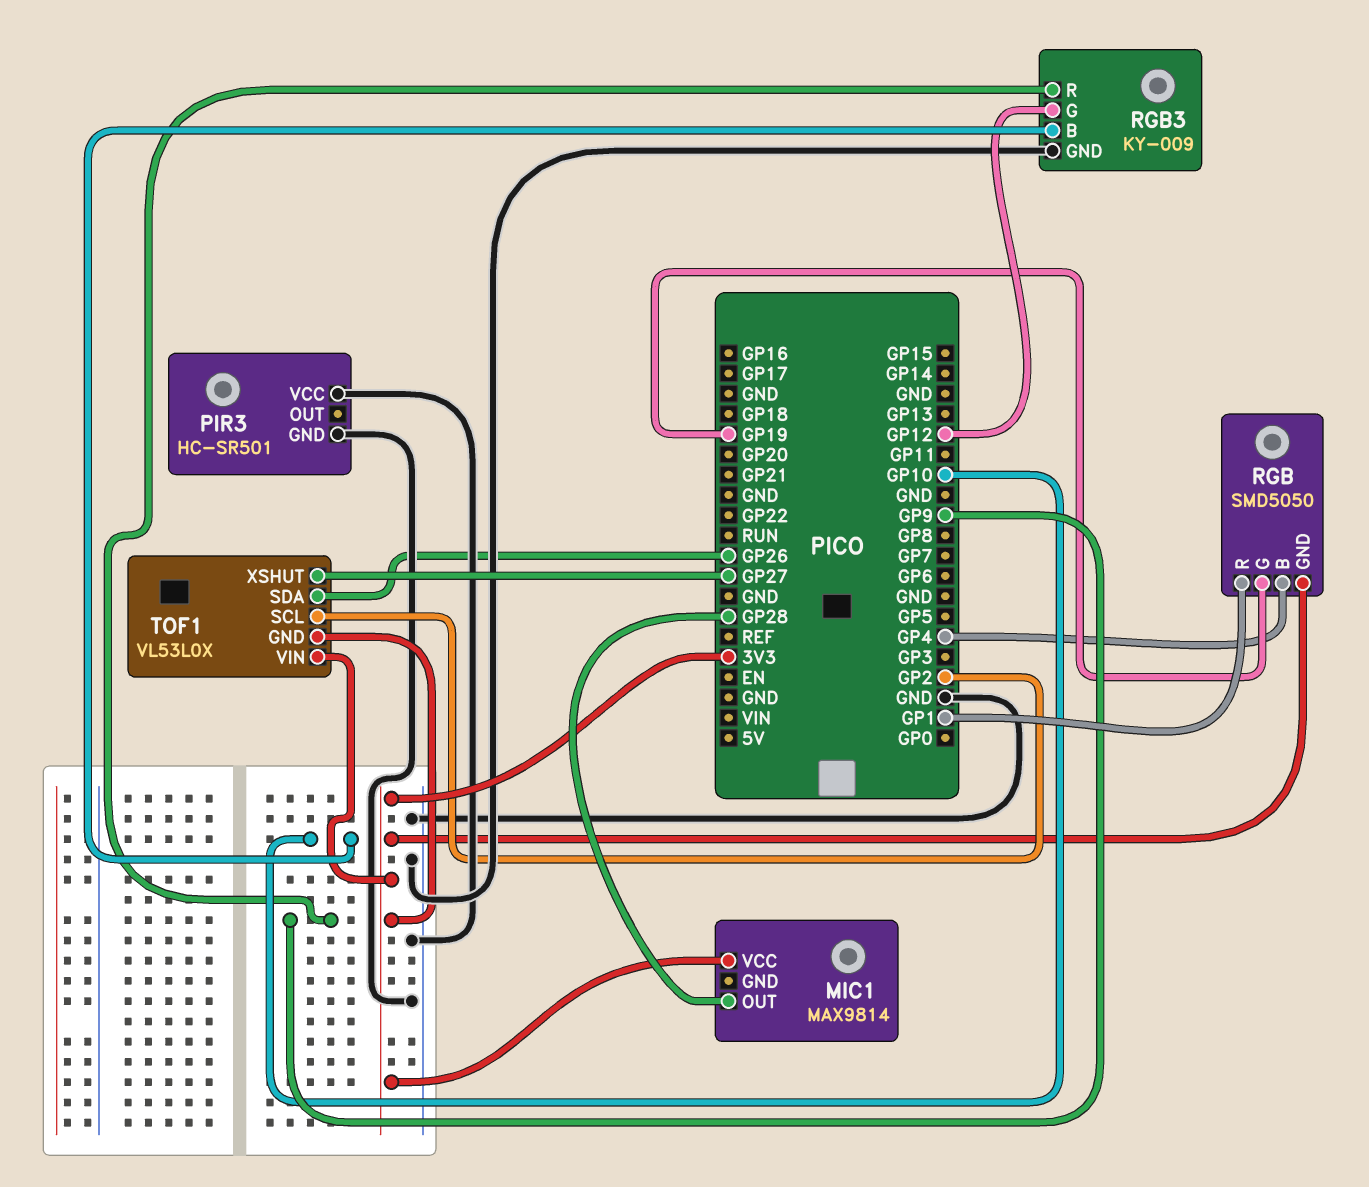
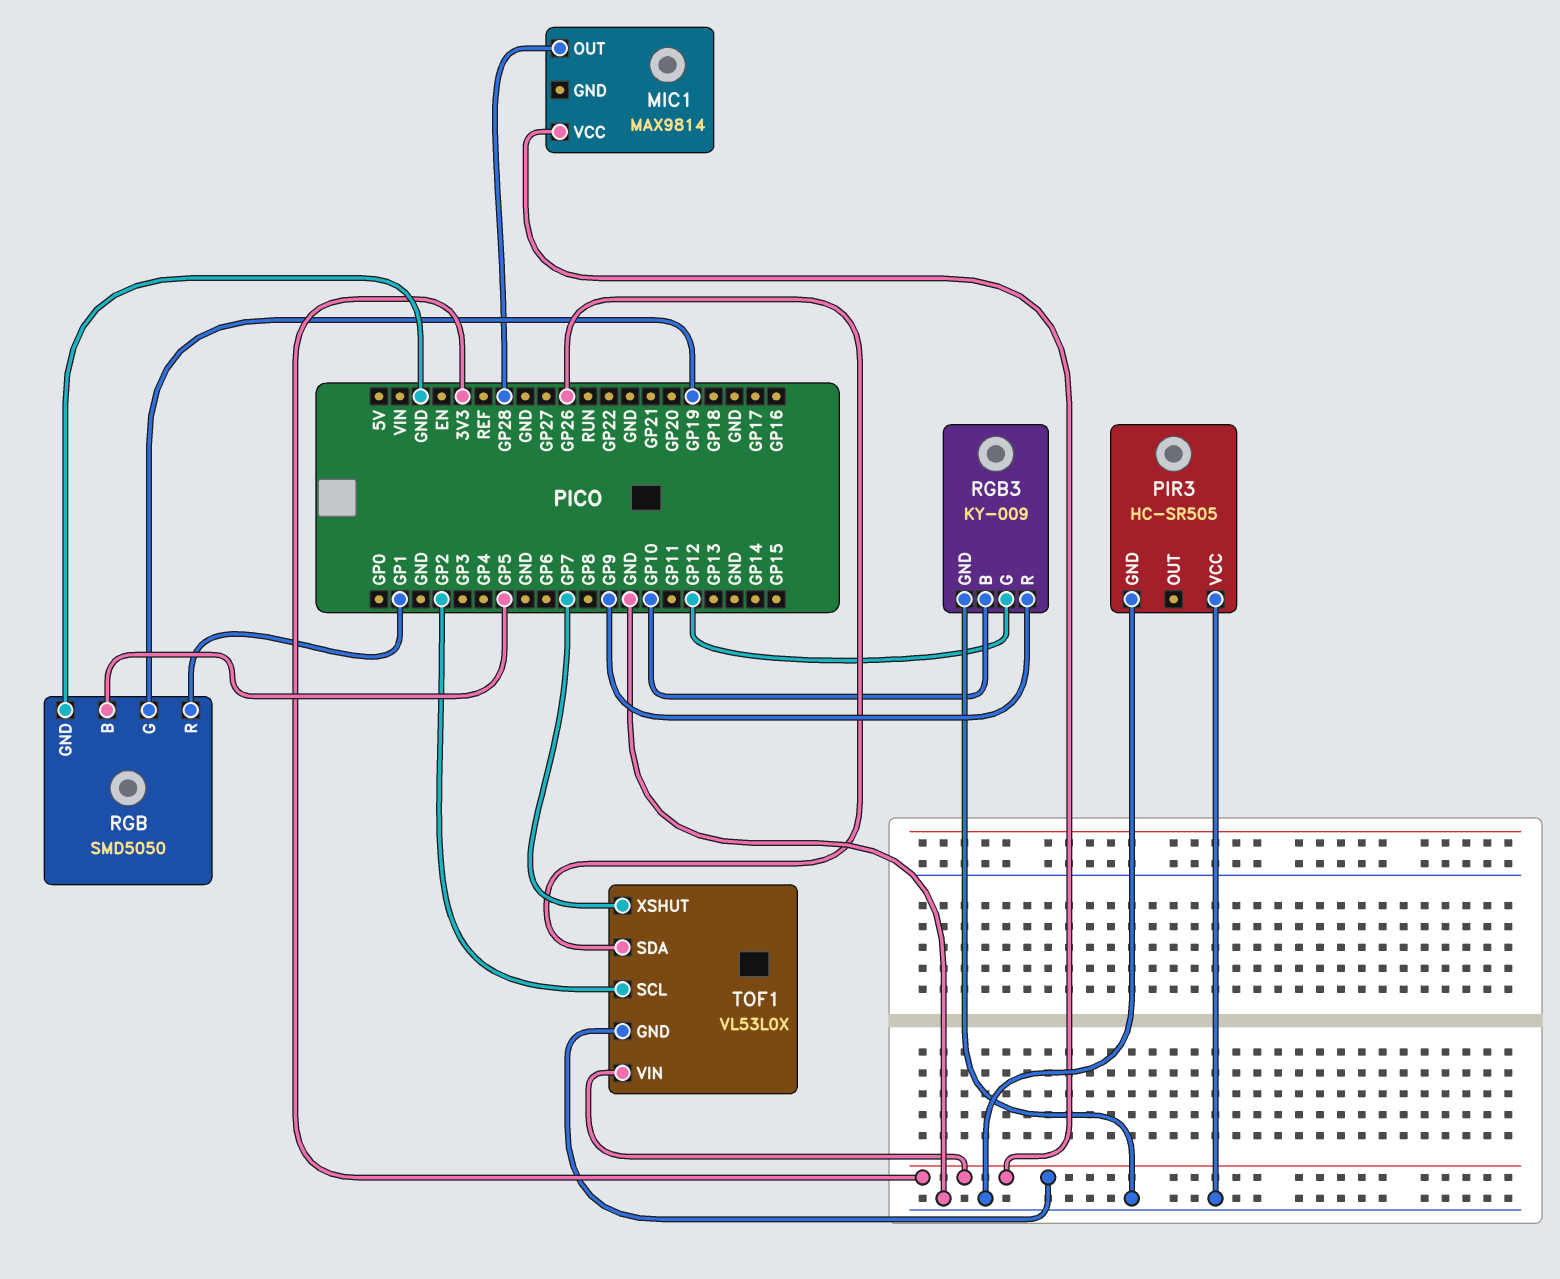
PIR3: HC-SR501 -> HC-SR505
RGB pin B: GP4 -> GP5
RGB pin GND: 3V3 -> GND
TOF1 pin XSHUT: GP27 -> GP7

